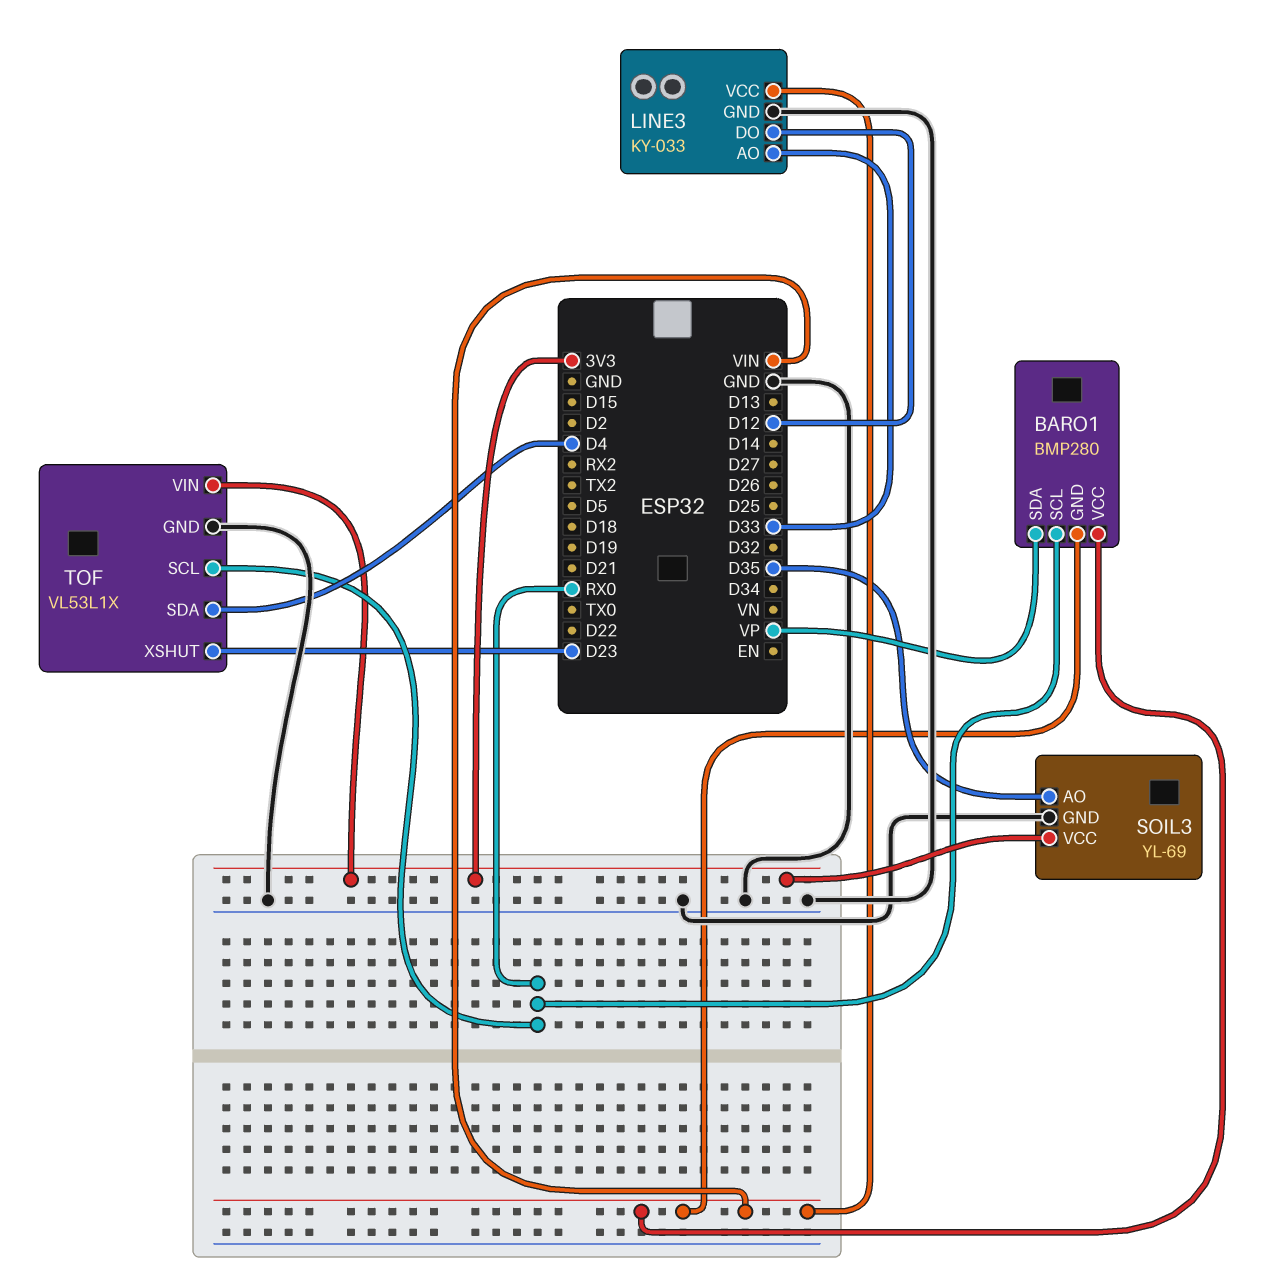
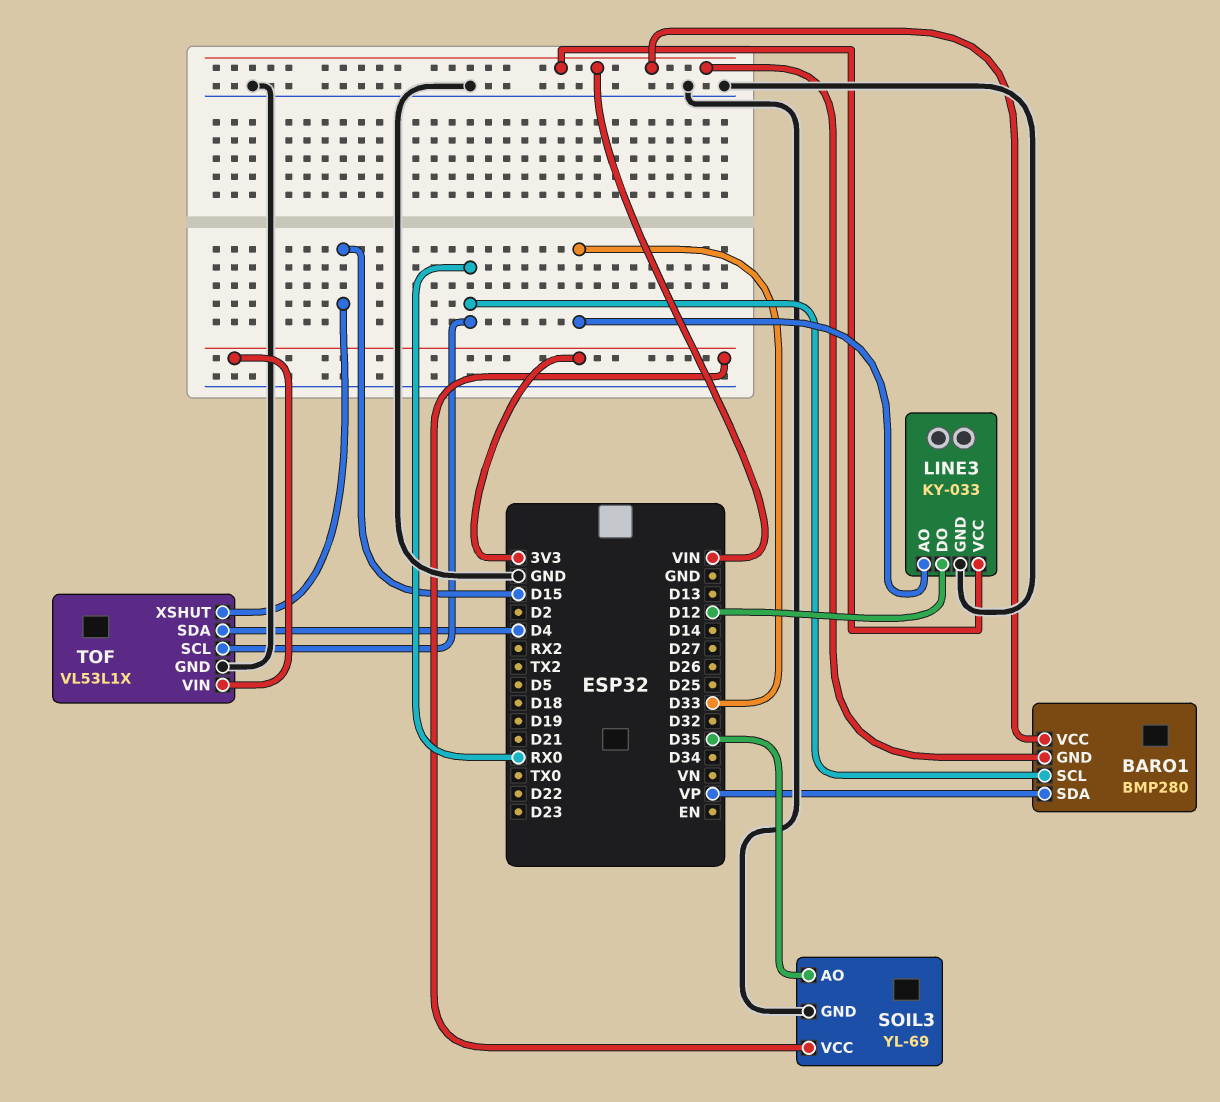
TOF pin XSHUT: D23 -> D15

